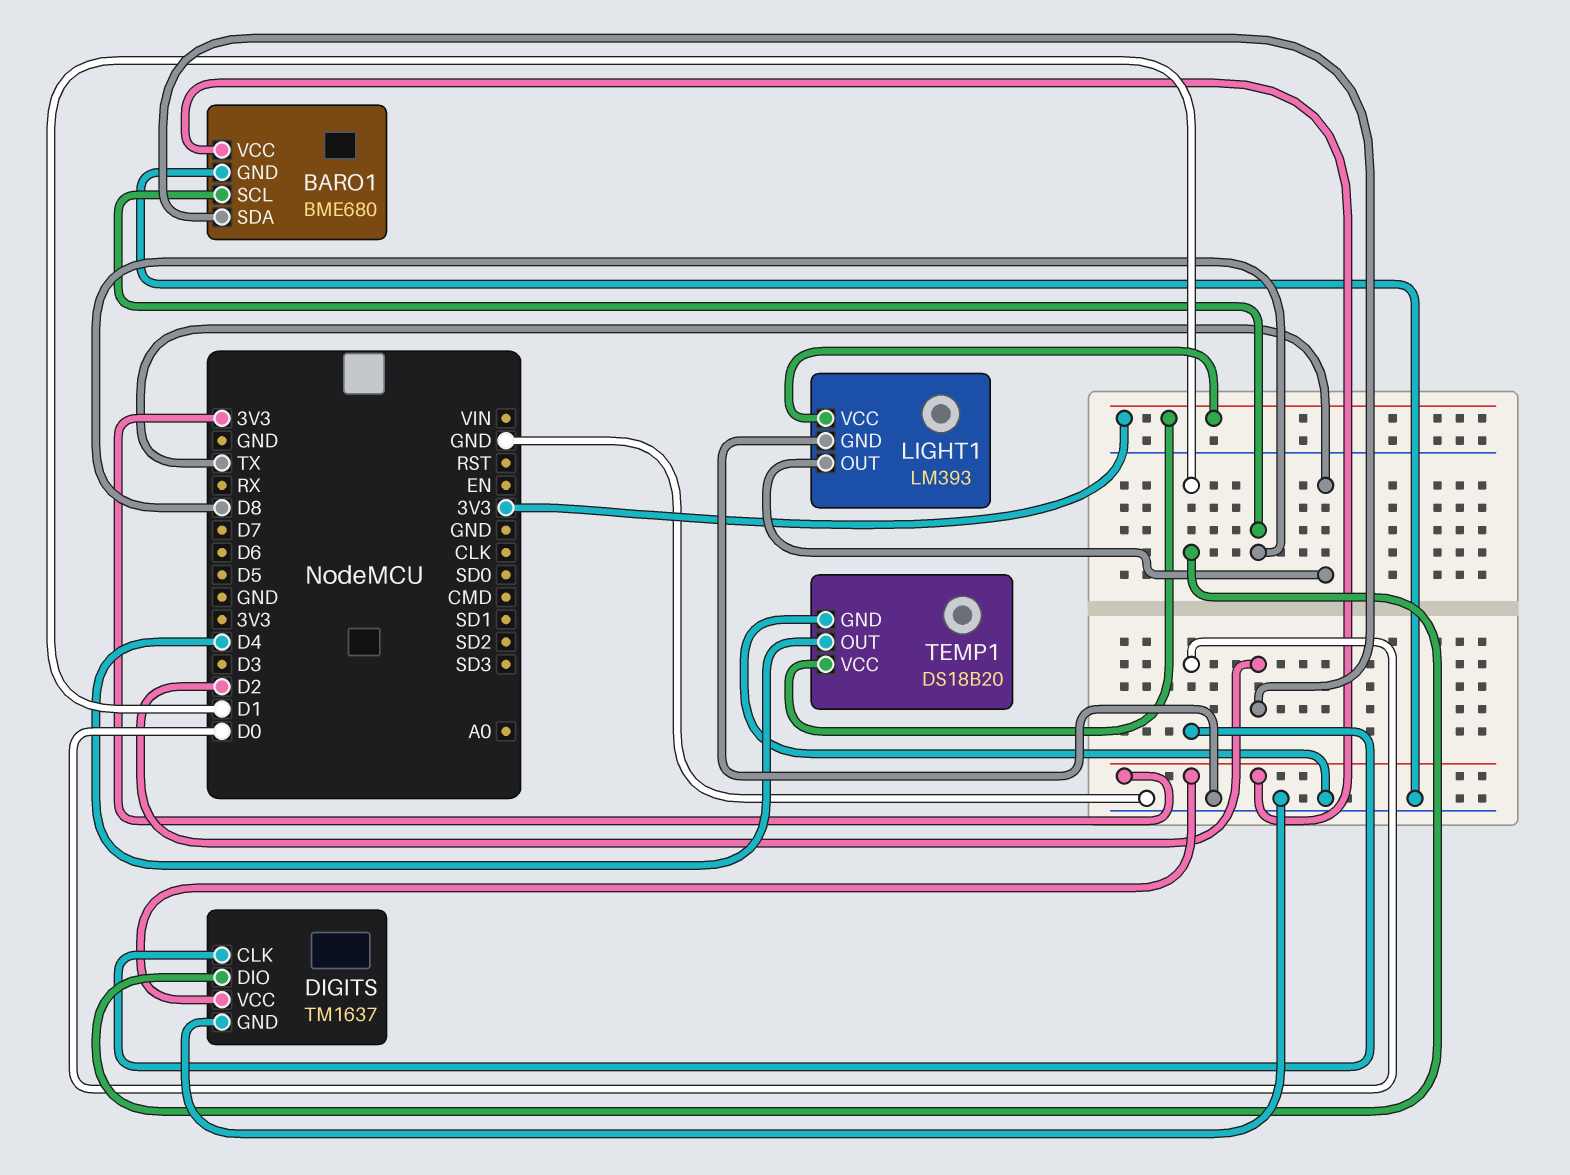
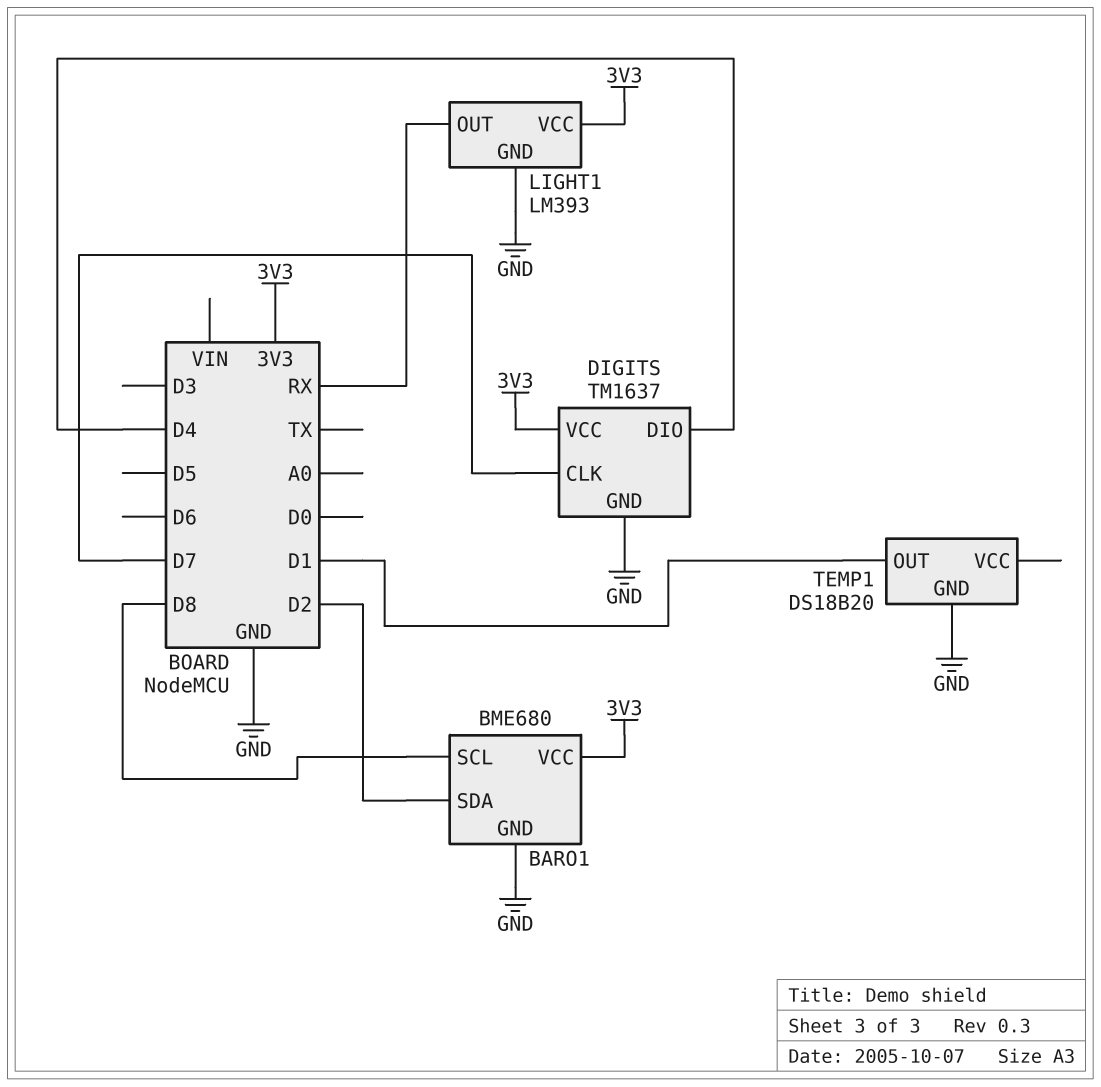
DIGITS pin CLK: D0 -> D7
DIGITS pin DIO: D1 -> D4
LIGHT1 pin OUT: TX -> RX
TEMP1 pin OUT: D4 -> D1
TEMP1 pin VCC: 3V3 -> none

